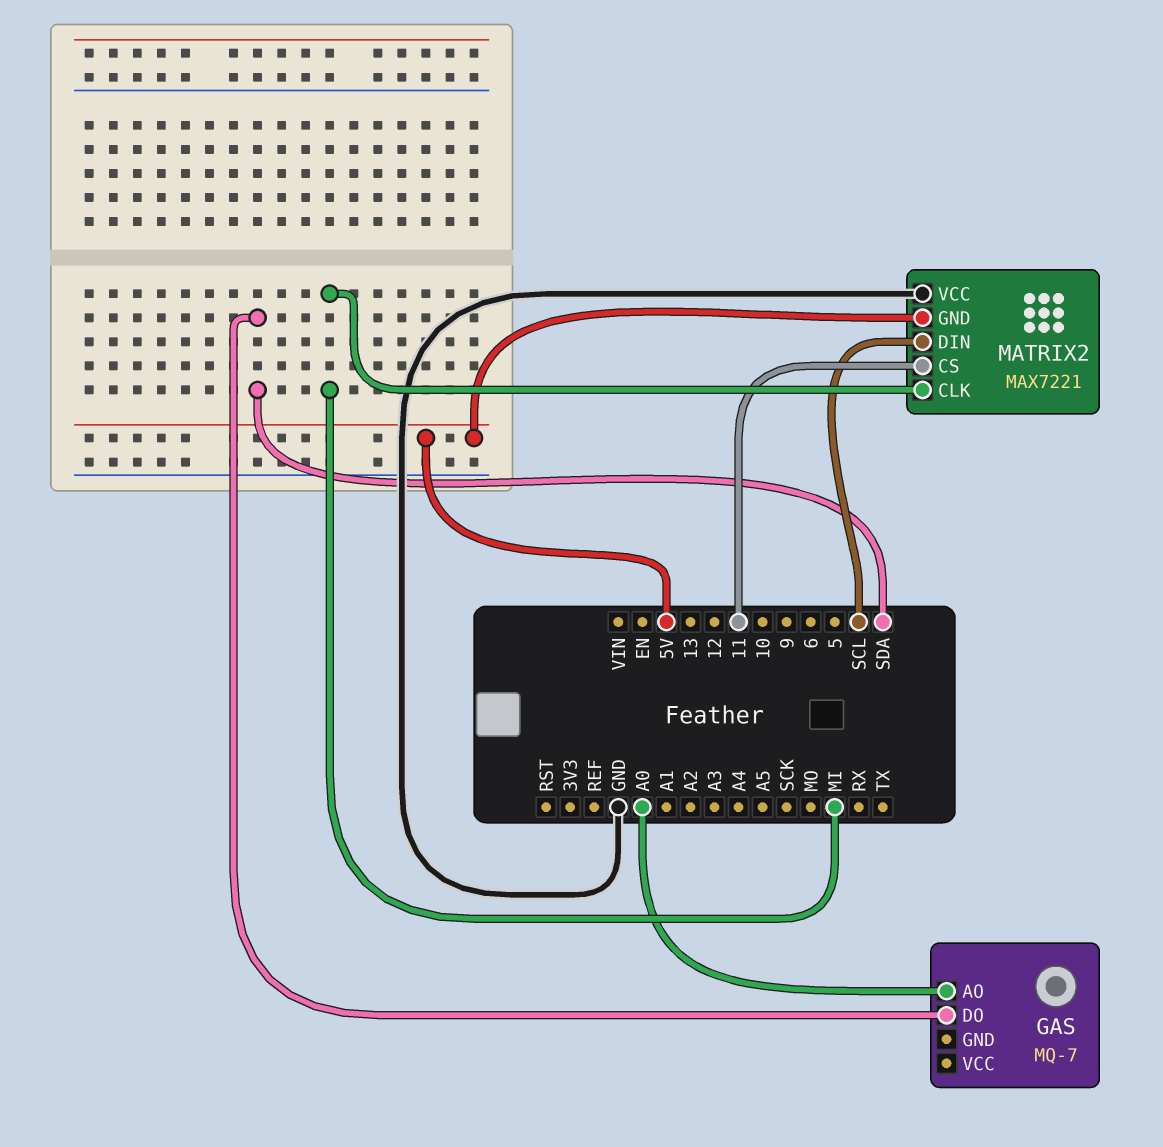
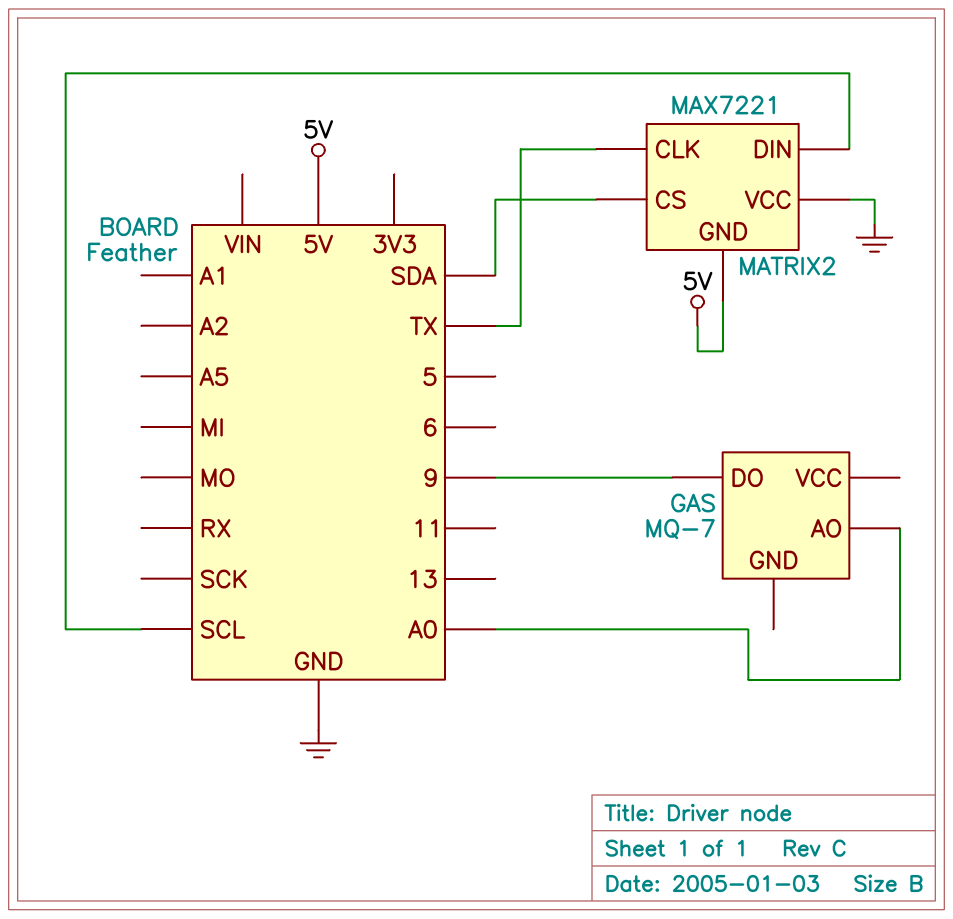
GAS pin DO: SDA -> 9
MATRIX2 pin CLK: MI -> TX
MATRIX2 pin CS: 11 -> SDA

